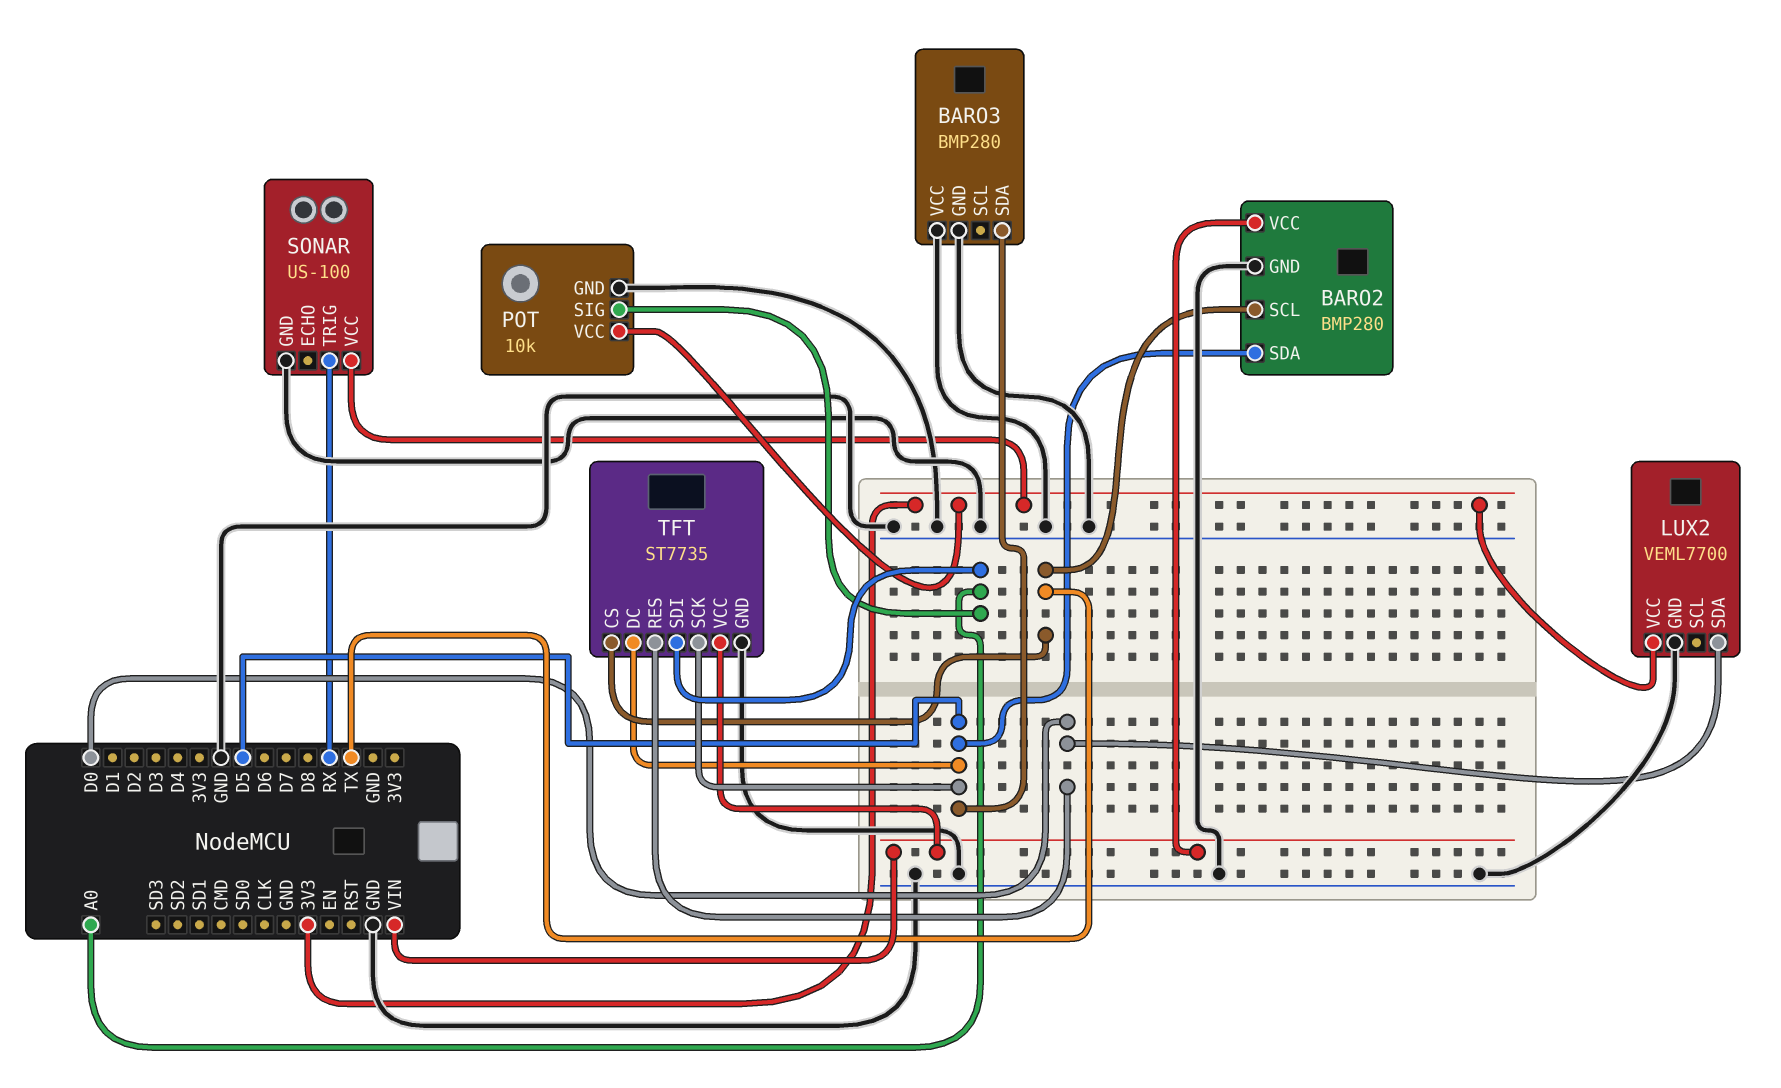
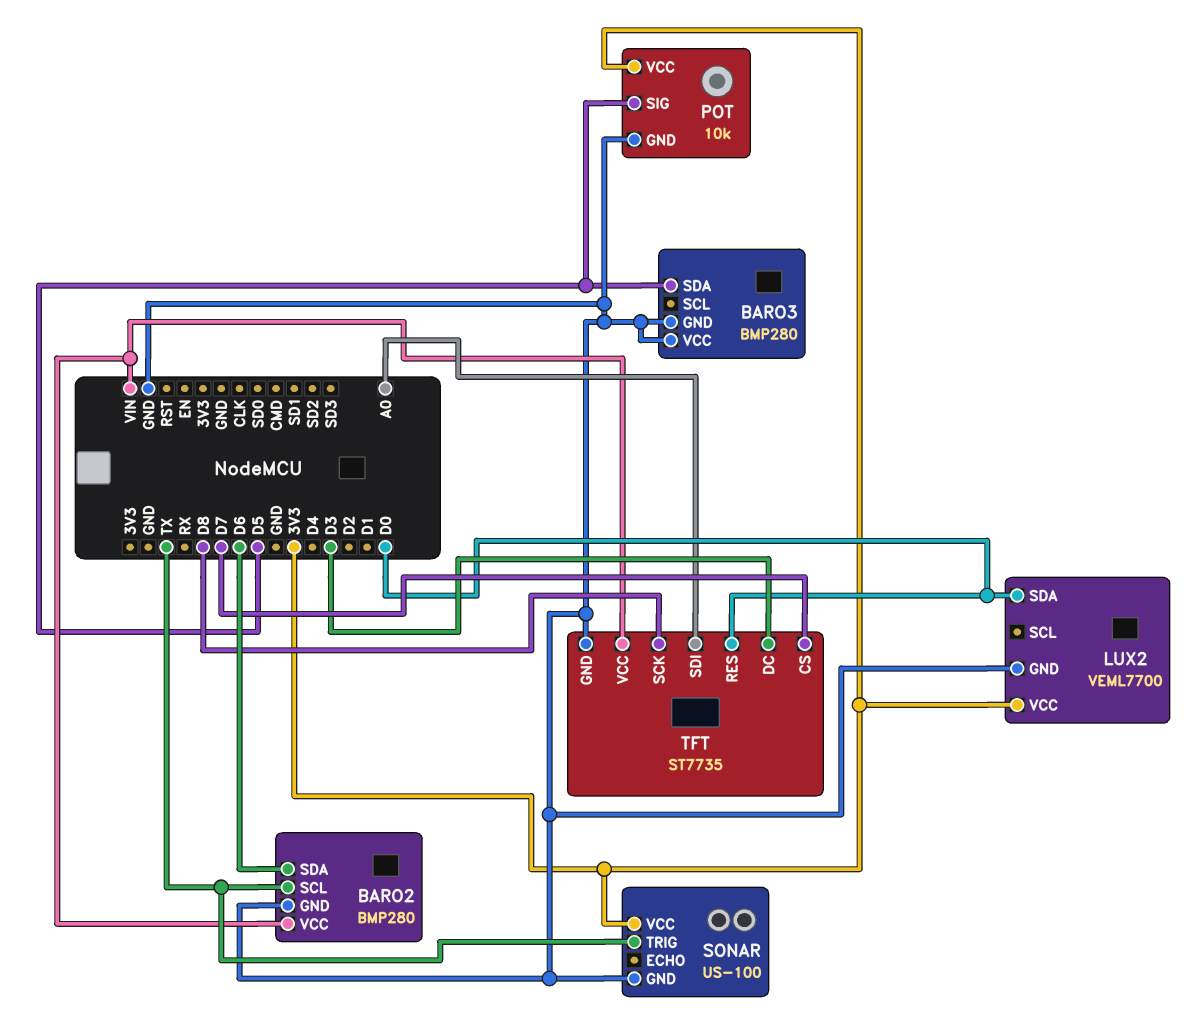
BARO2 pin SDA: D5 -> D6
POT pin SIG: A0 -> D5
SONAR pin TRIG: RX -> TX
TFT pin CS: TX -> D7
TFT pin DC: D5 -> D3
TFT pin SCK: D5 -> D8

